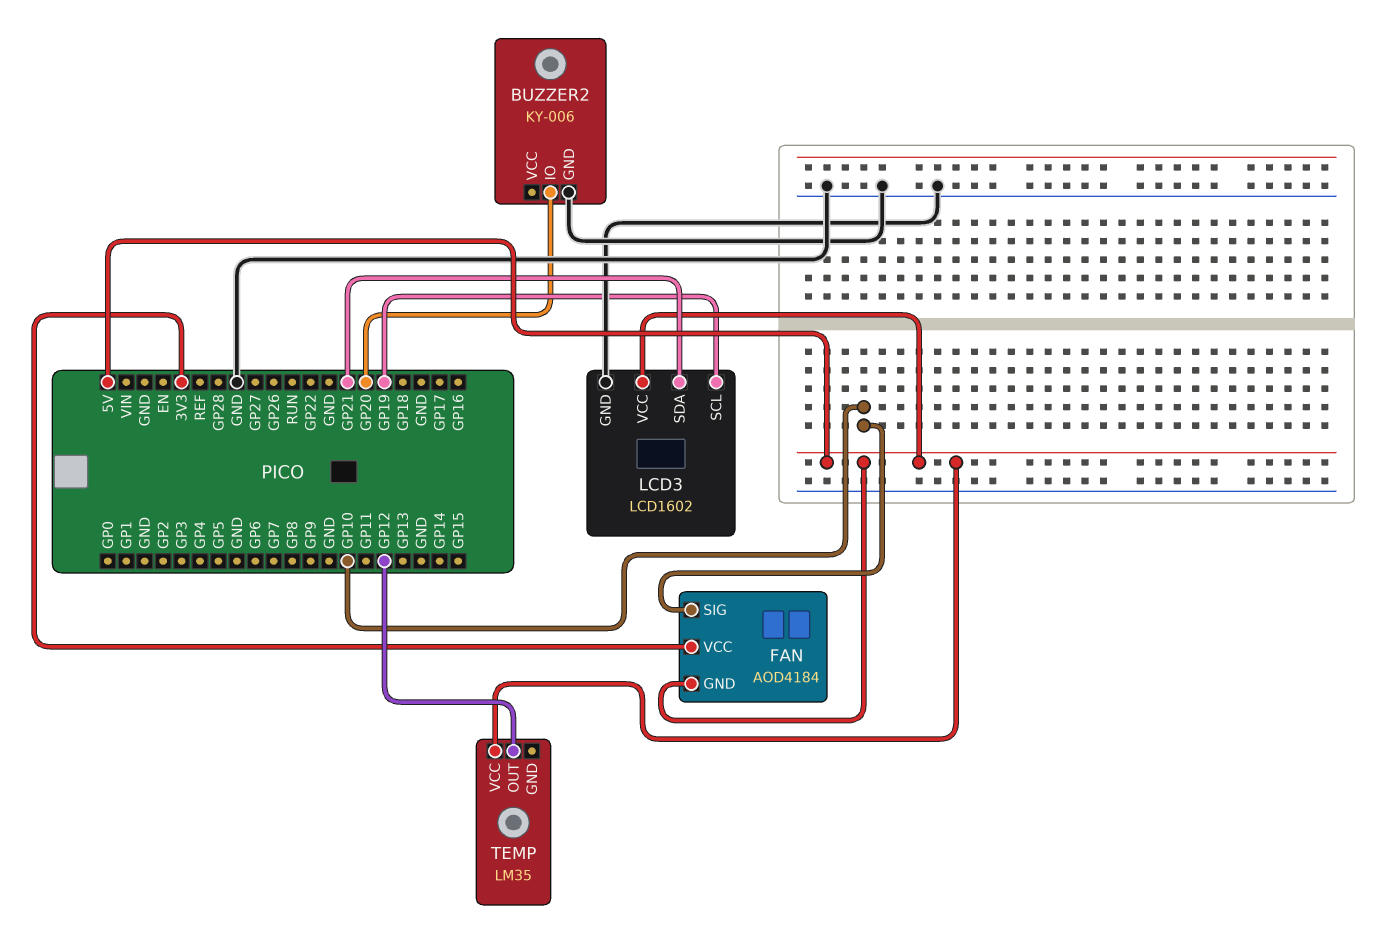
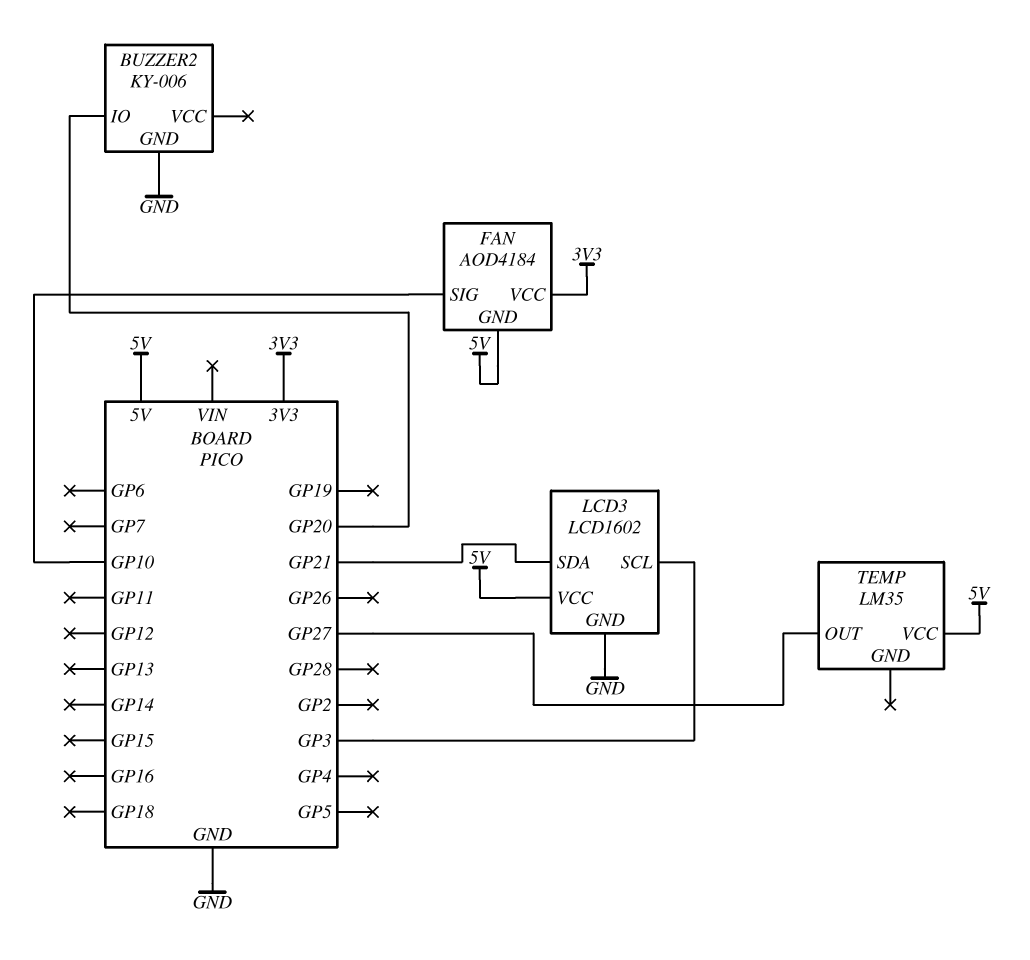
LCD3 pin SCL: GP19 -> GP3
TEMP pin OUT: GP12 -> GP27

